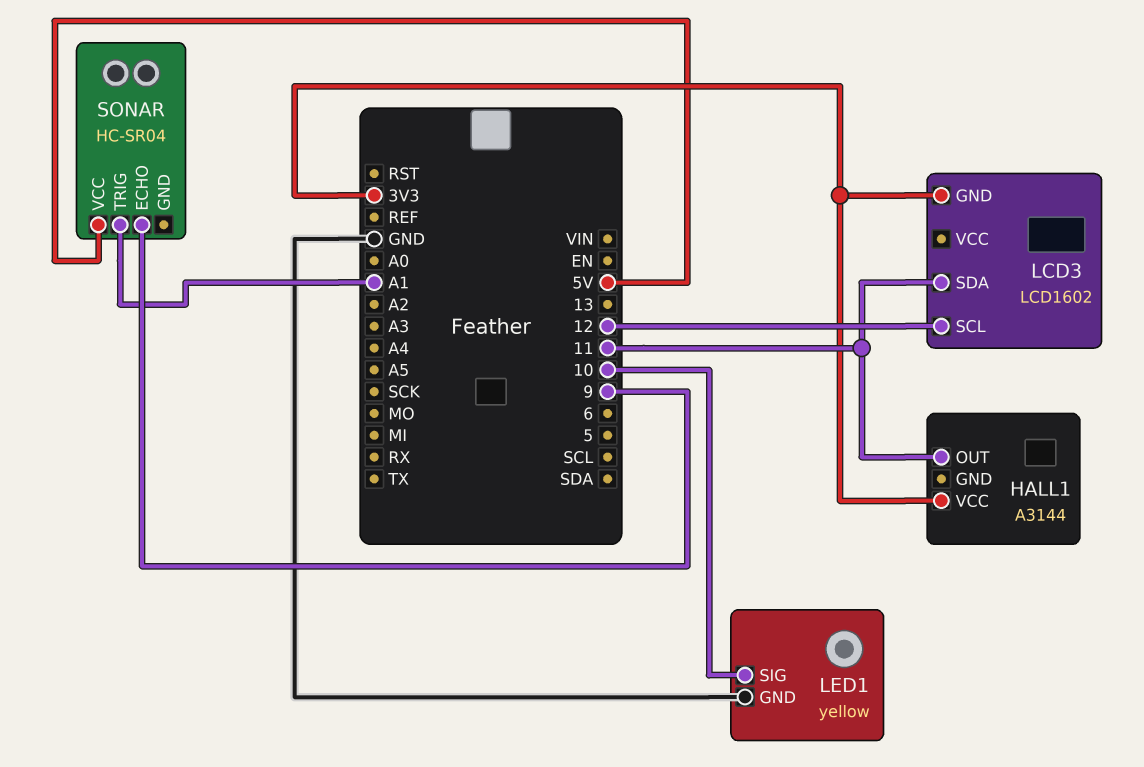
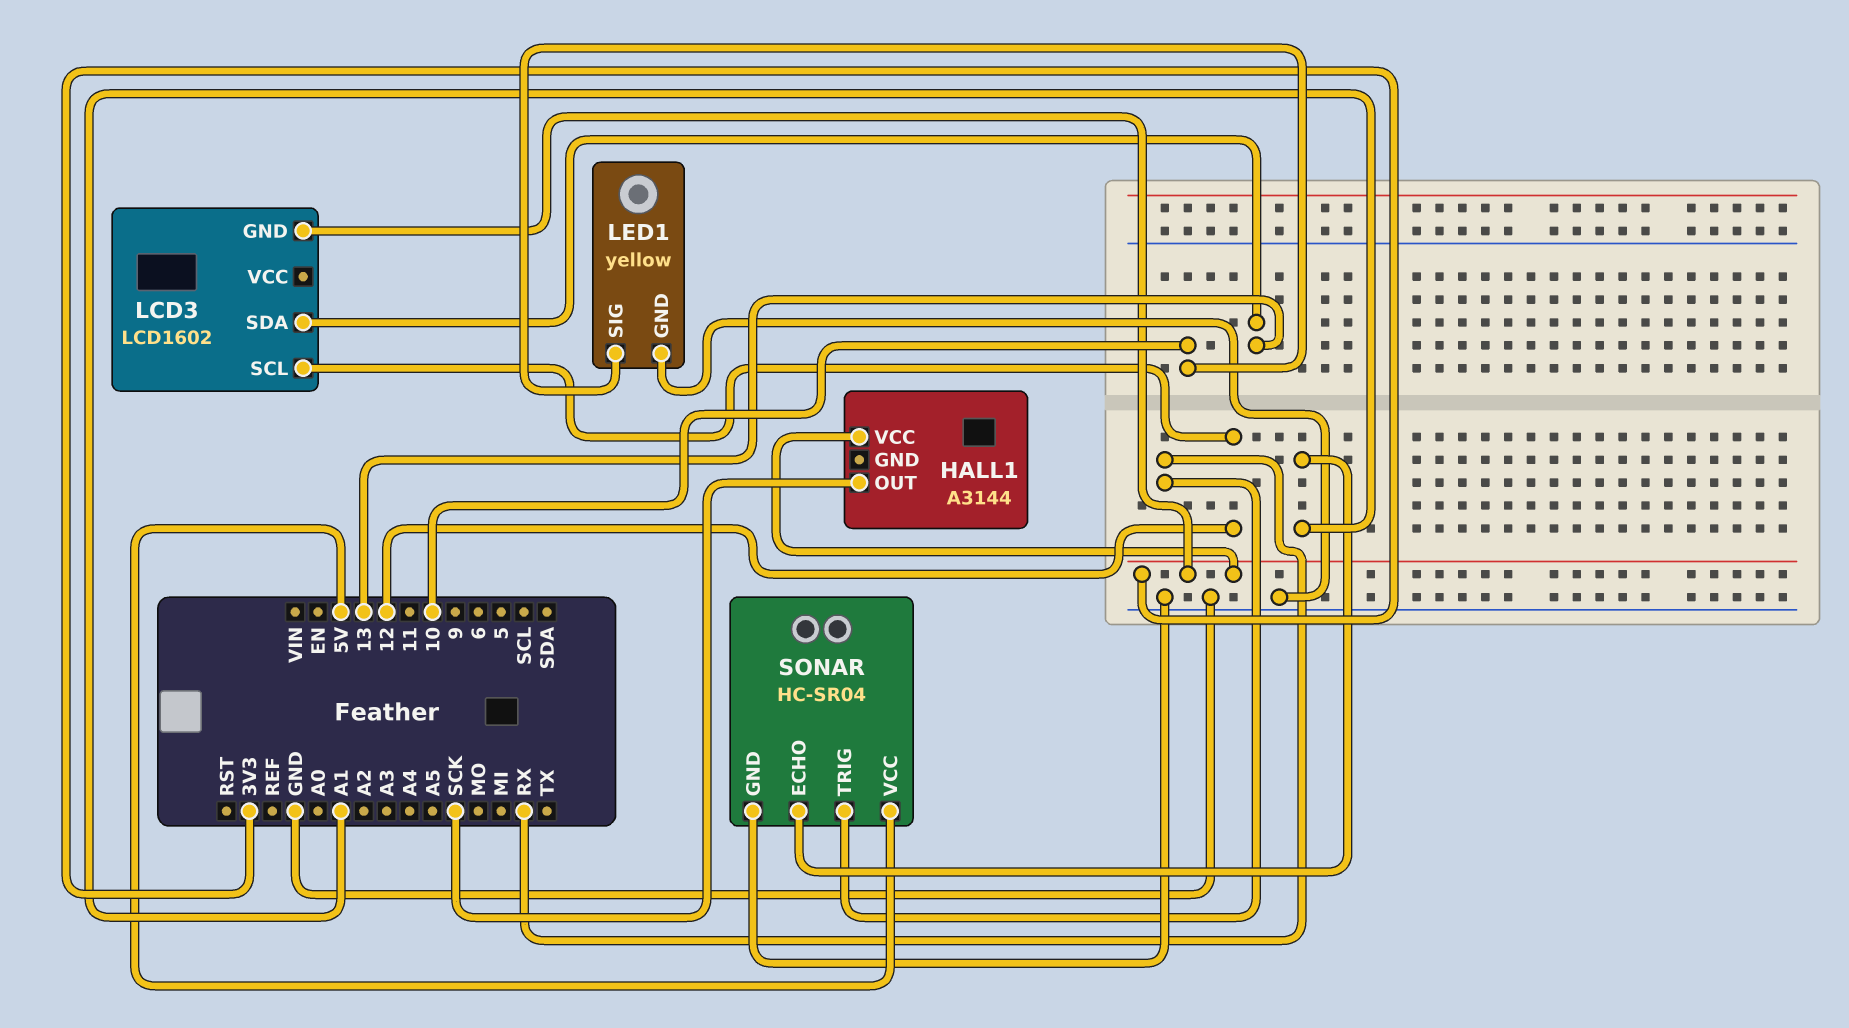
HALL1 pin OUT: 11 -> SCK
LCD3 pin SDA: 11 -> 13
SONAR pin ECHO: 9 -> A1
SONAR pin GND: none -> GND
SONAR pin TRIG: A1 -> RX

